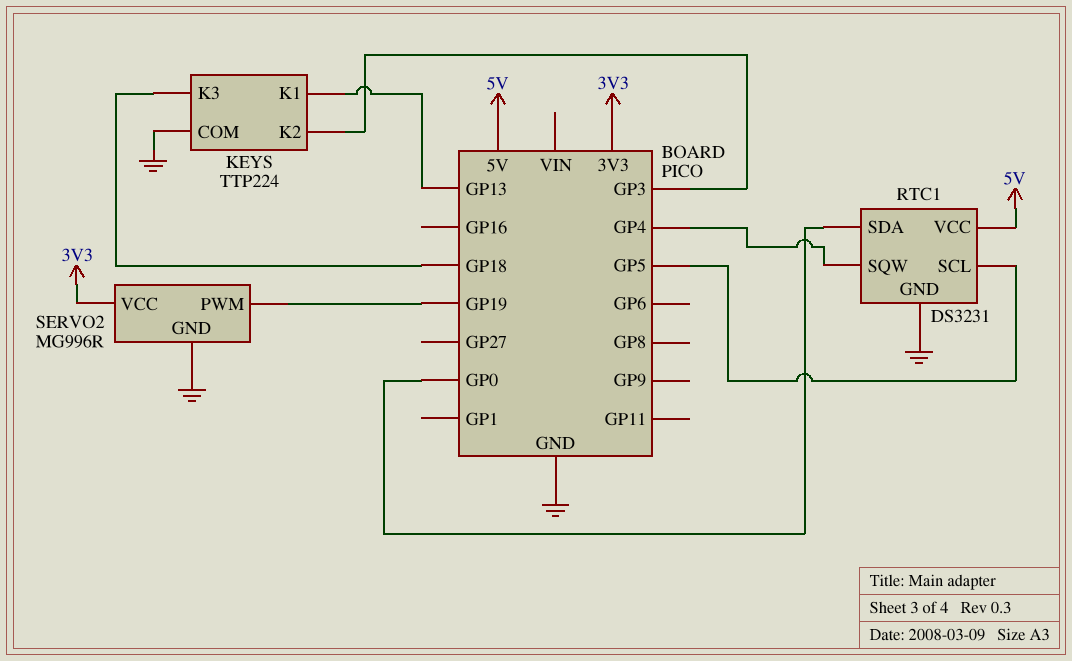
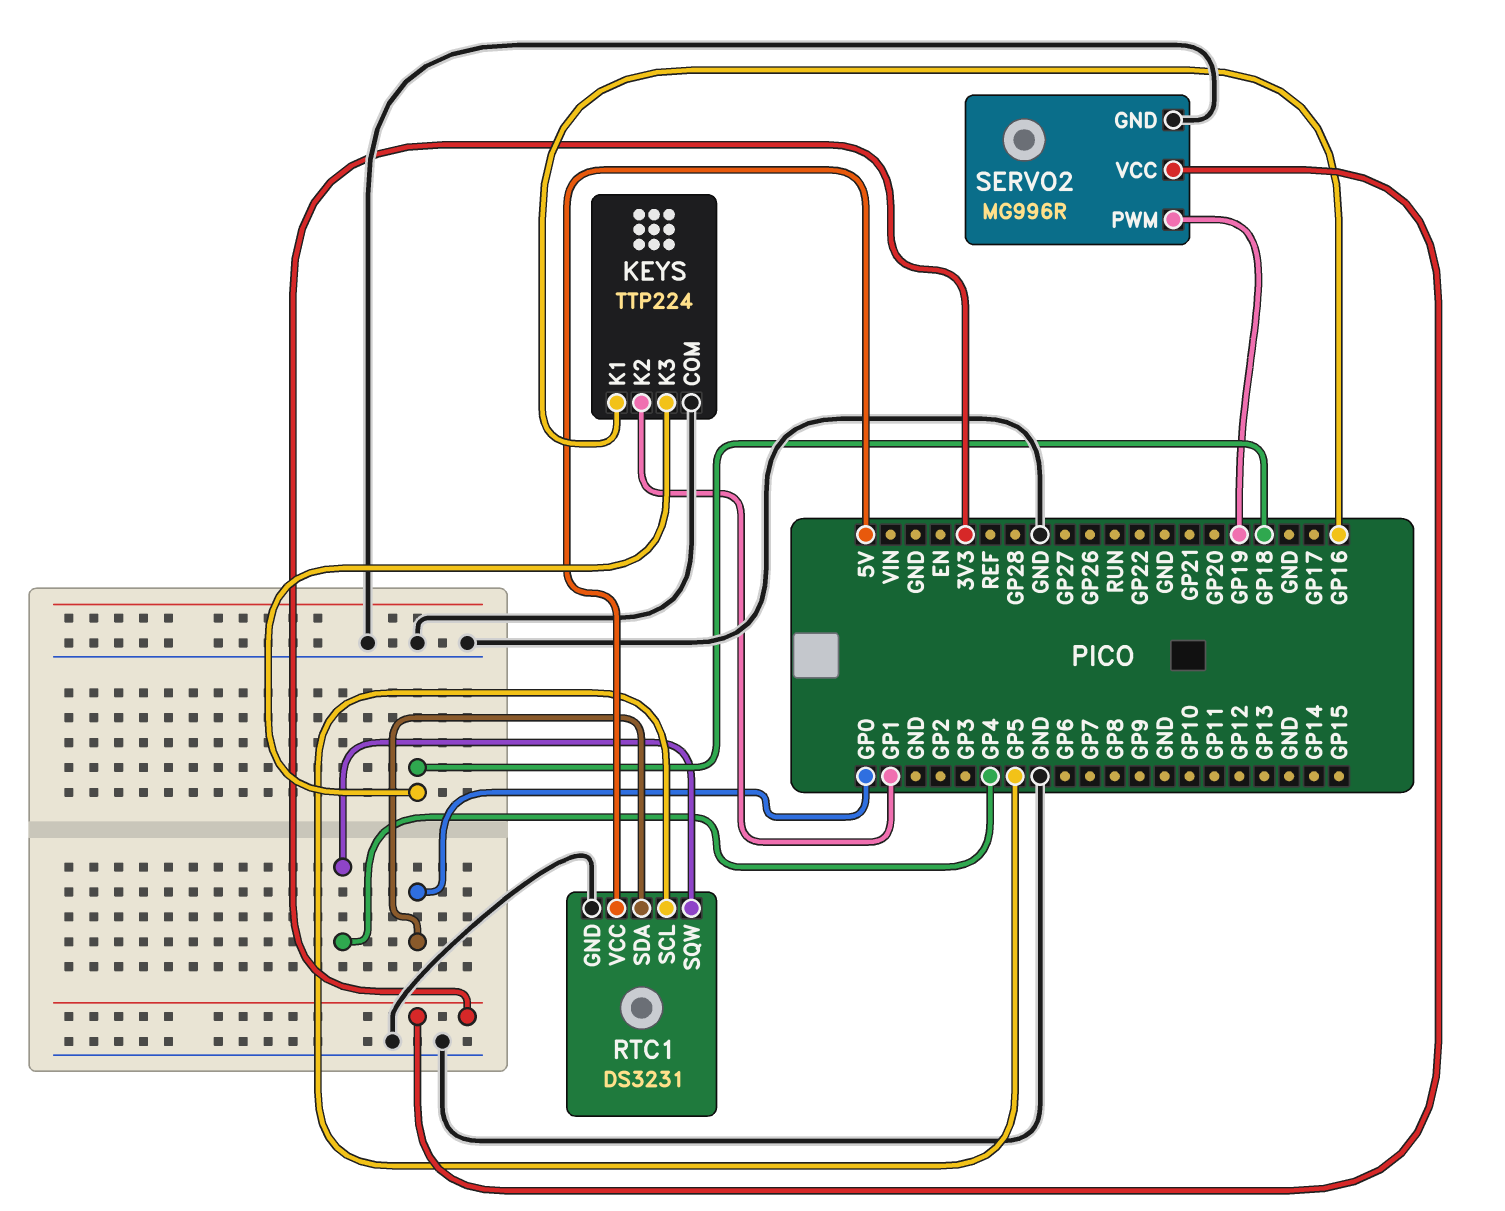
KEYS pin K1: GP13 -> GP16
KEYS pin K2: GP3 -> GP1

